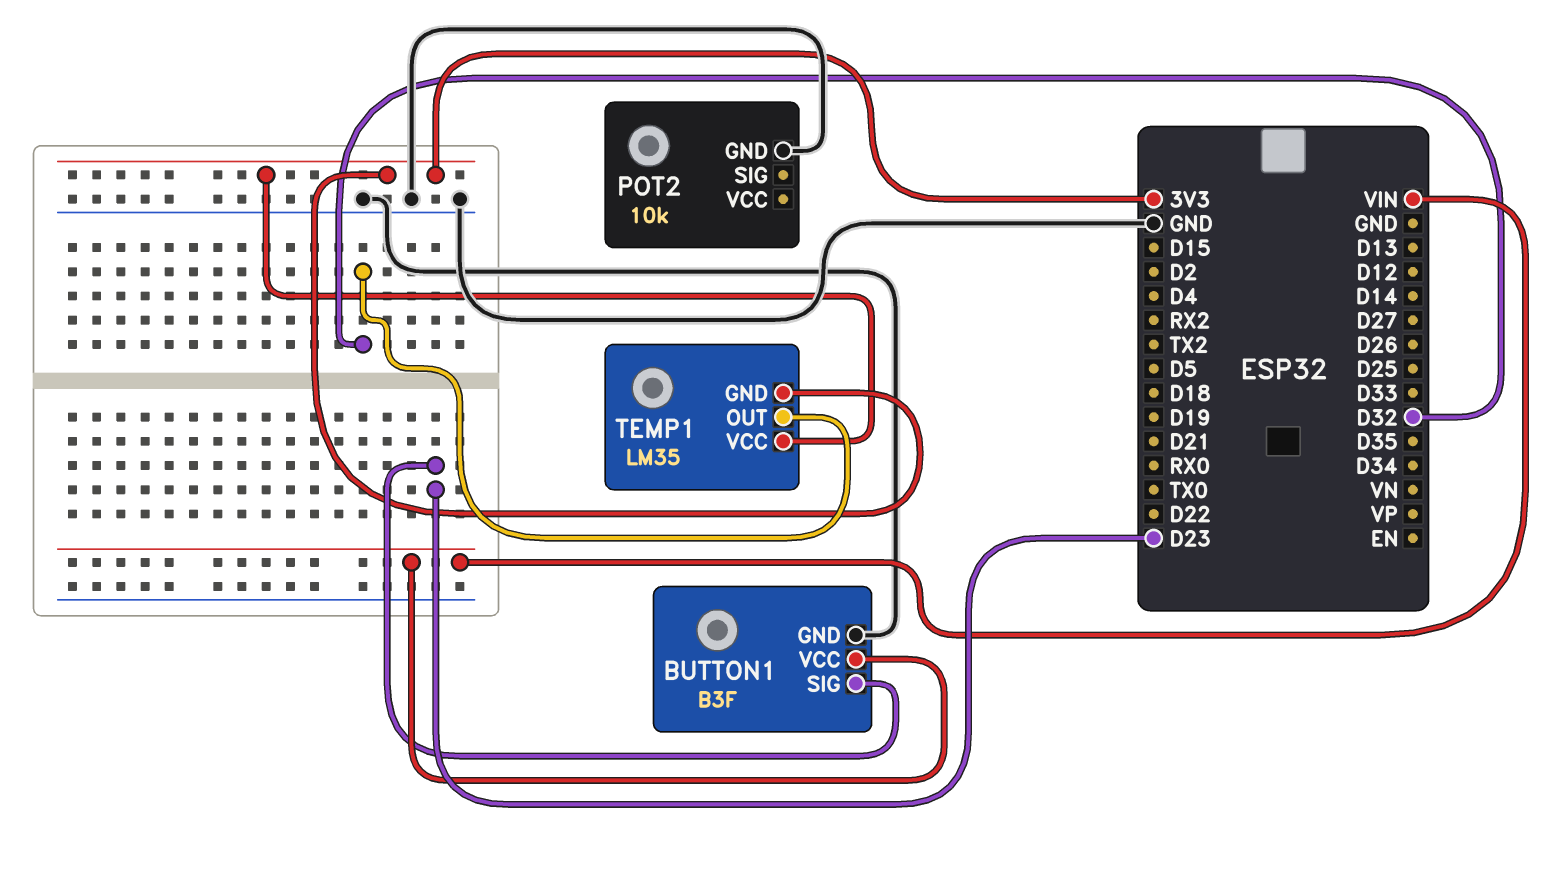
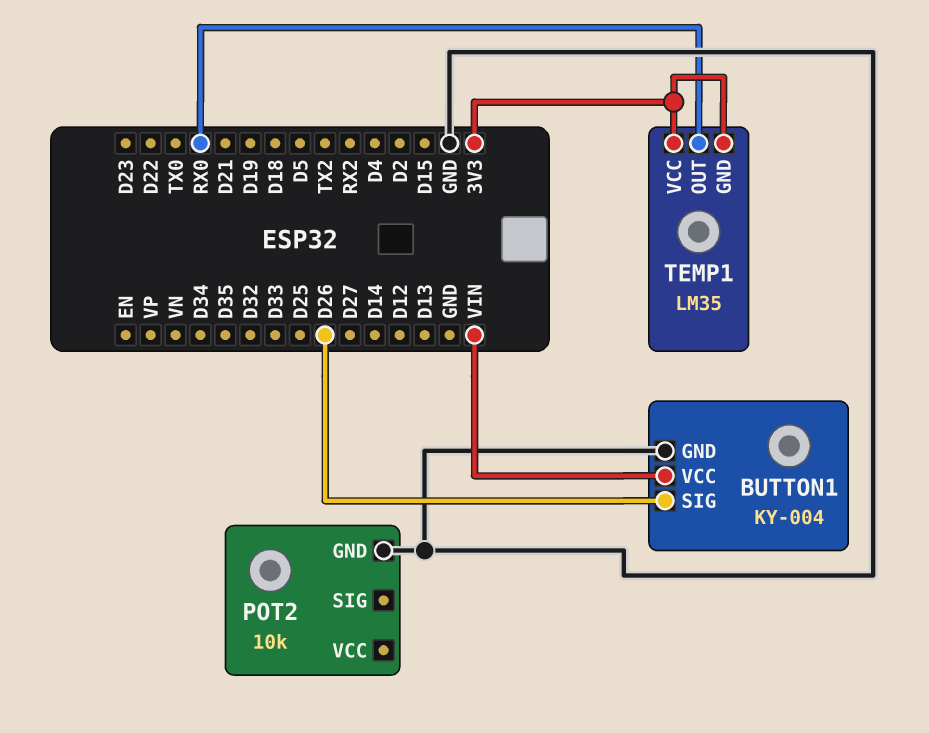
BUTTON1: B3F -> KY-004
BUTTON1 pin SIG: D23 -> D26
TEMP1 pin OUT: D32 -> RX0

